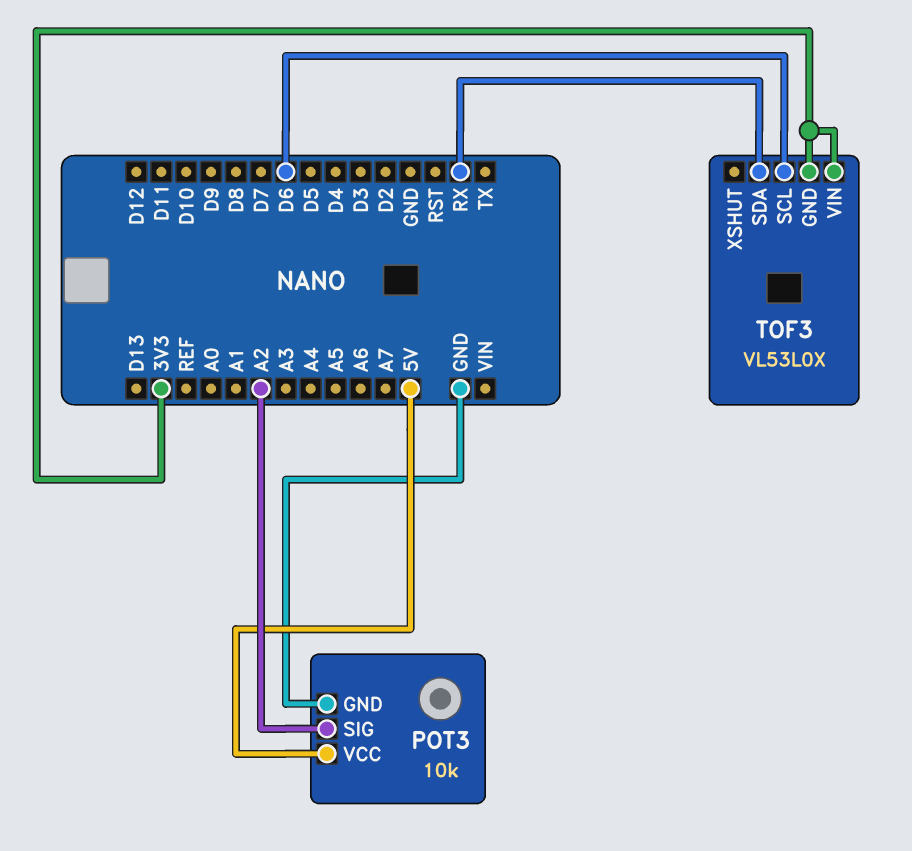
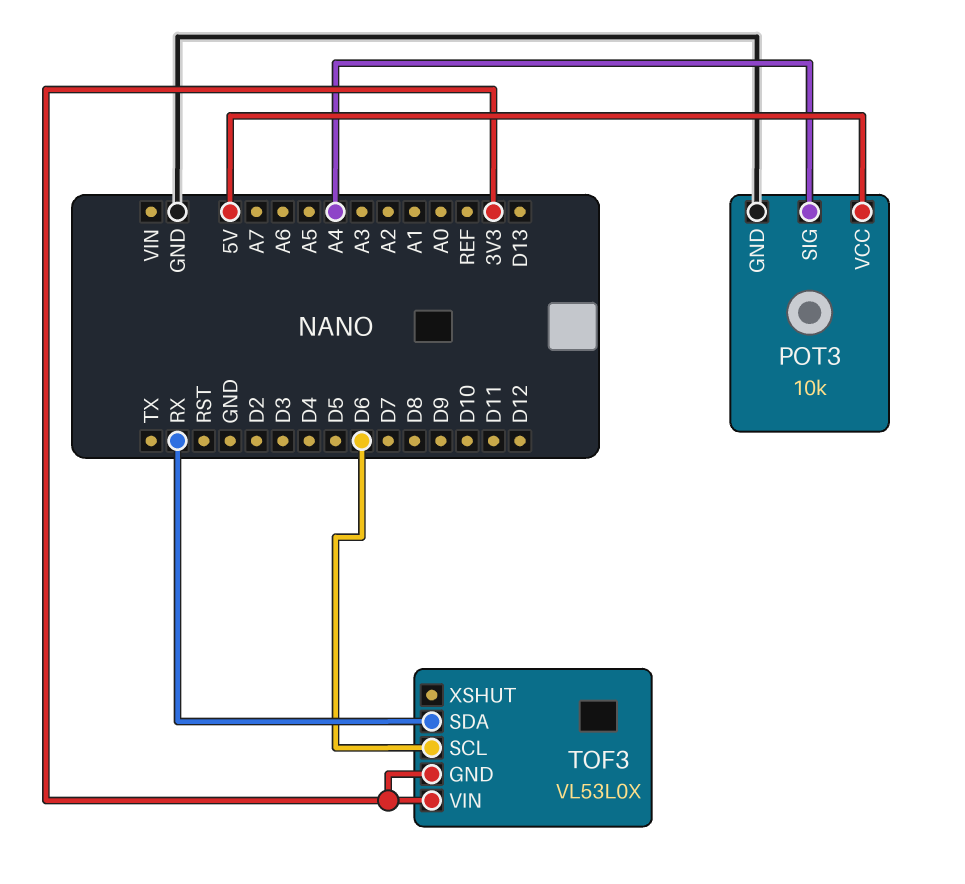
POT3 pin SIG: A2 -> A4

